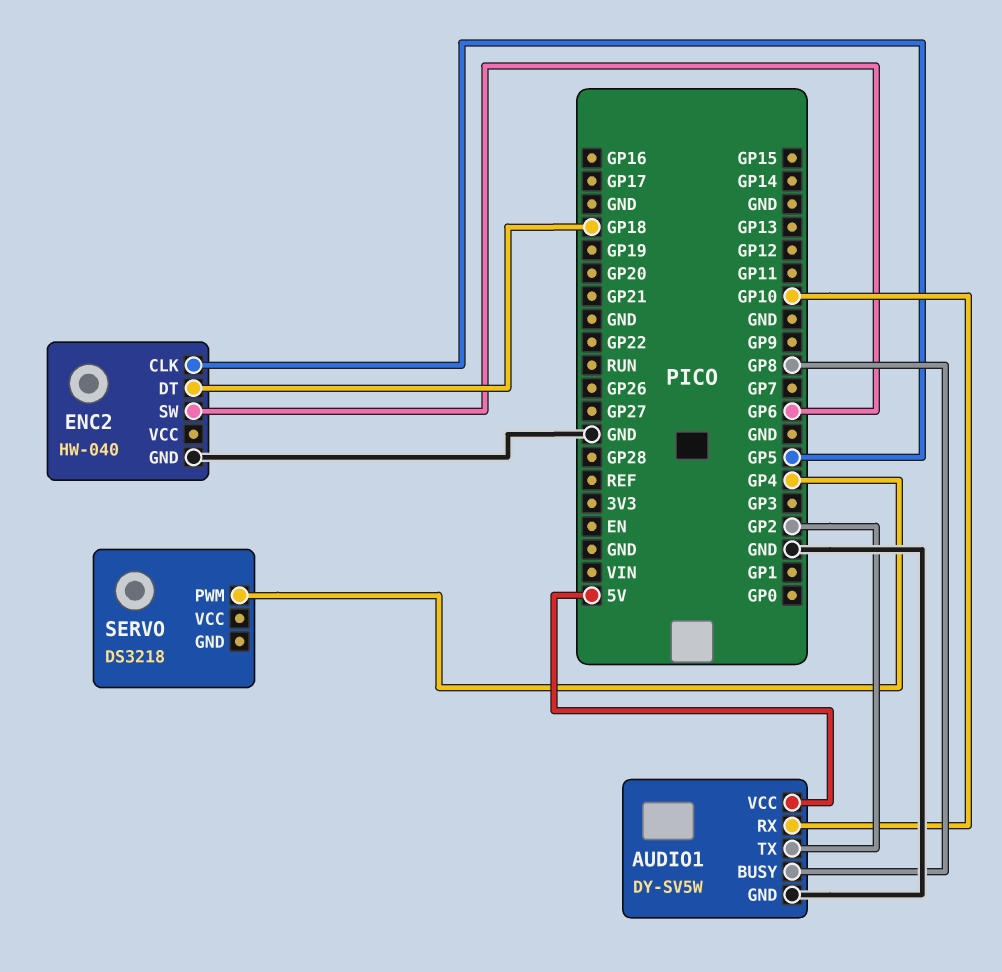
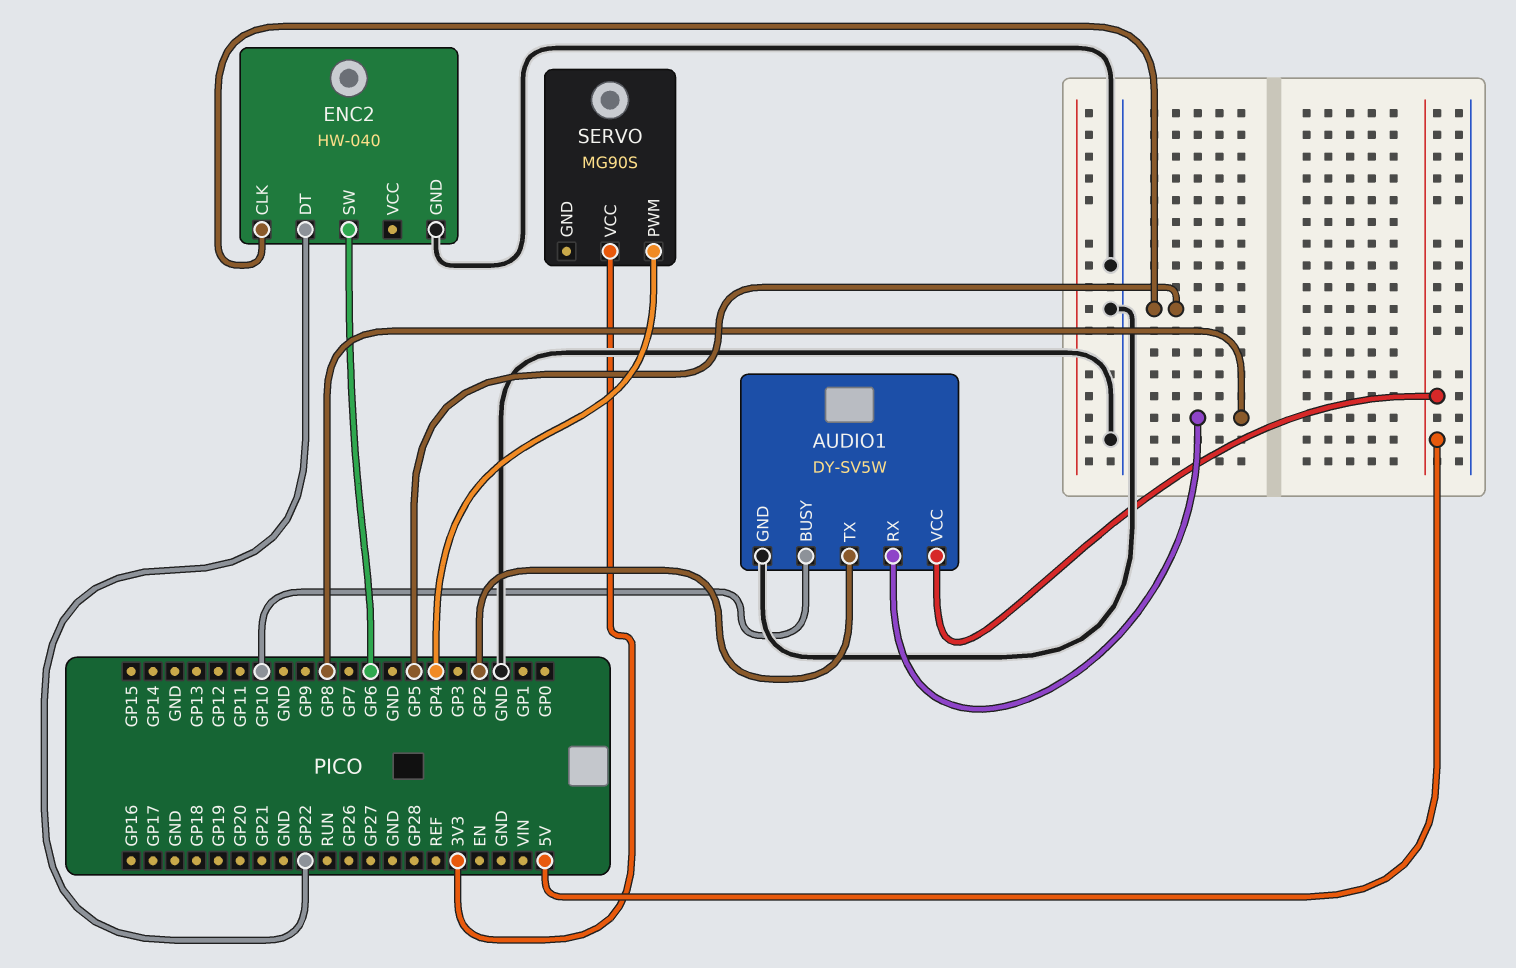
AUDIO1 pin BUSY: GP8 -> GP10
AUDIO1 pin RX: GP10 -> GP8
ENC2 pin DT: GP18 -> GP22
SERVO: DS3218 -> MG90S
SERVO pin VCC: none -> 3V3

